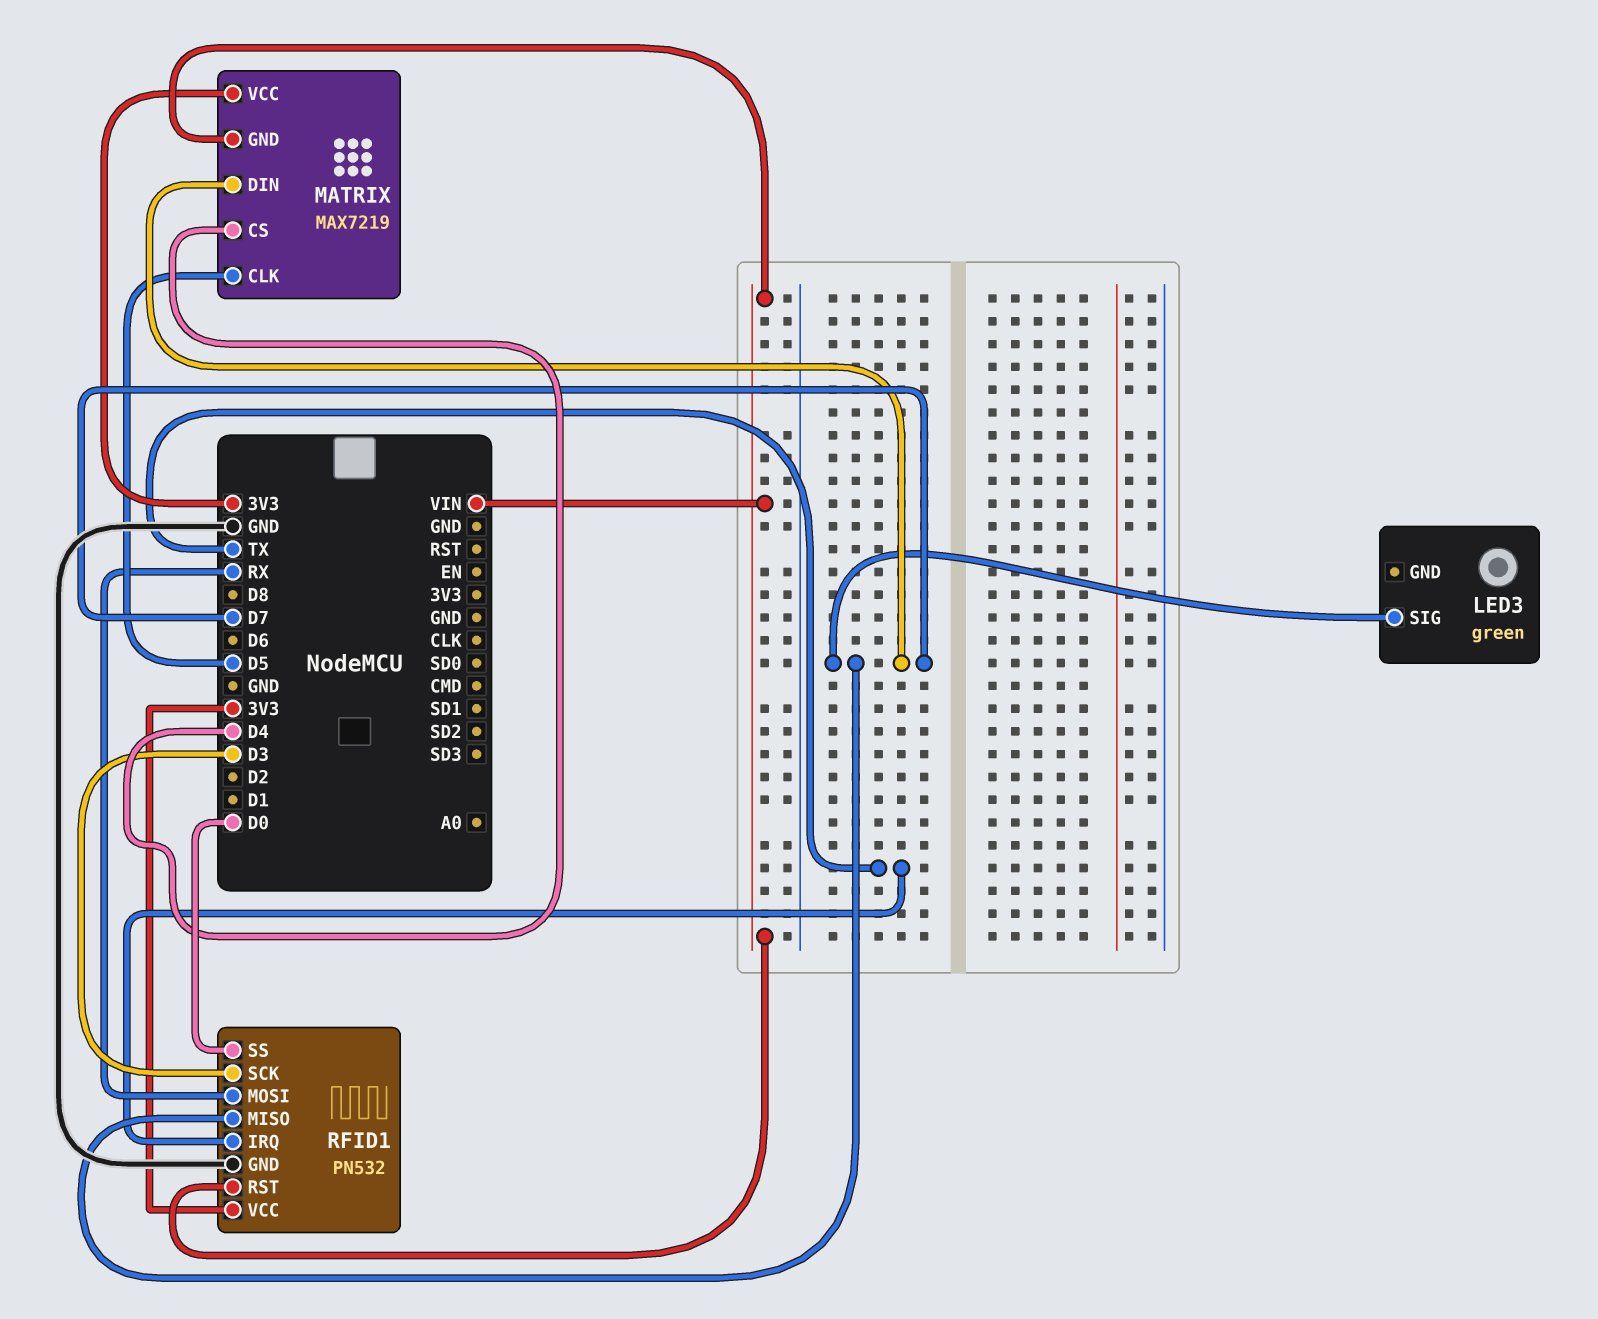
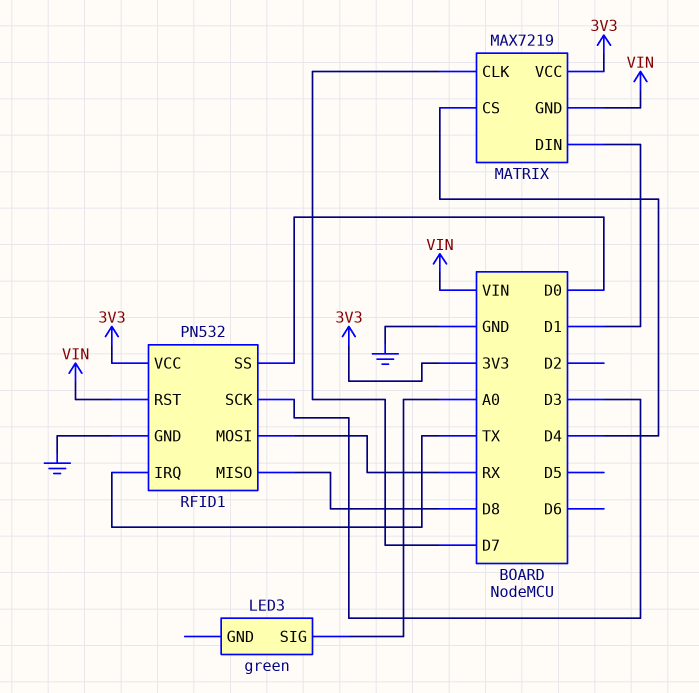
LED3 pin SIG: D7 -> A0
MATRIX pin CLK: D5 -> D7
MATRIX pin DIN: D7 -> D1
RFID1 pin MISO: D7 -> D8

